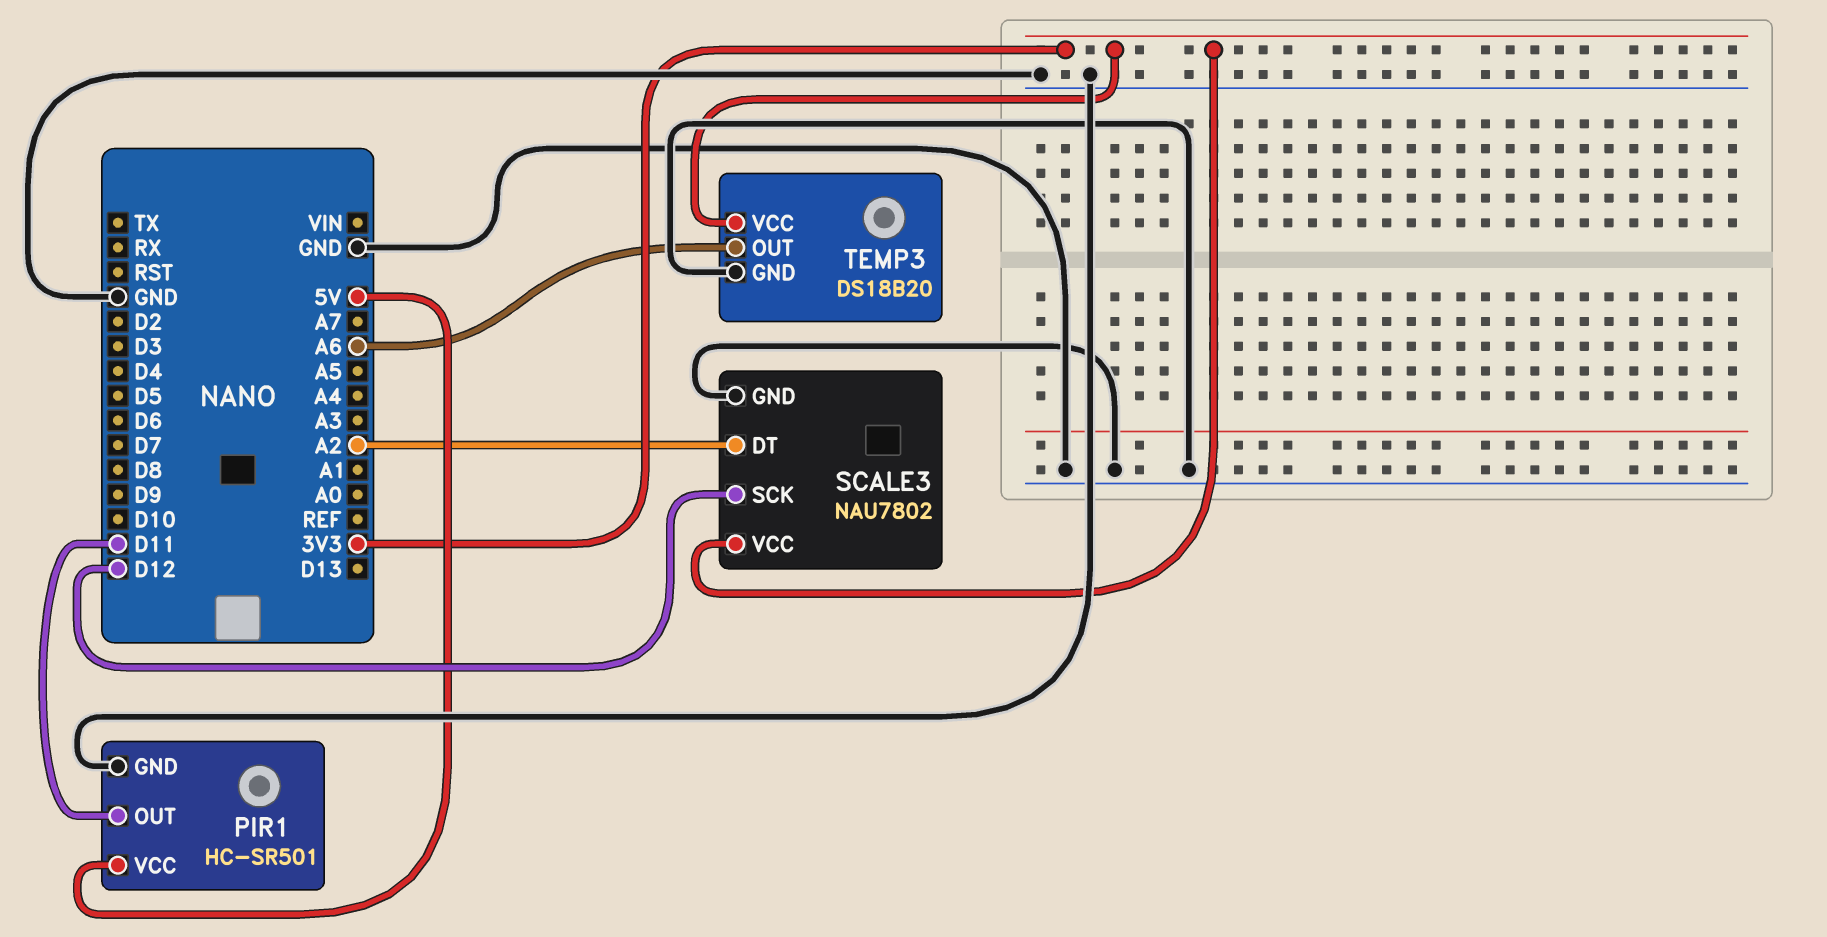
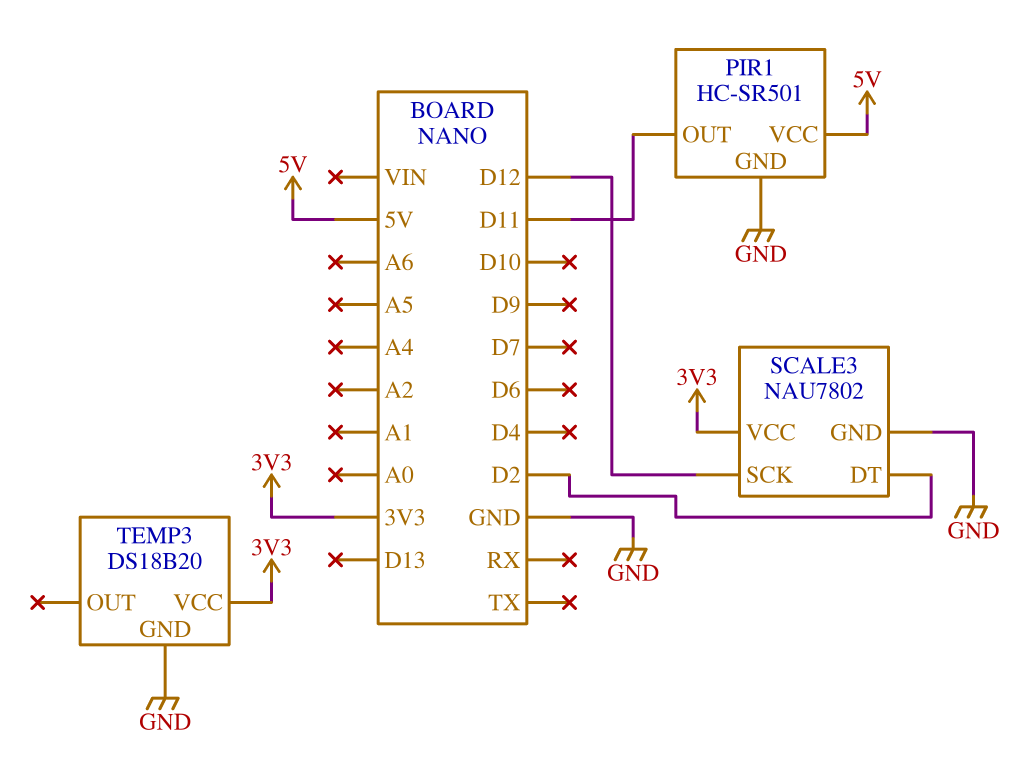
SCALE3 pin DT: A2 -> D2
TEMP3 pin OUT: A6 -> none

